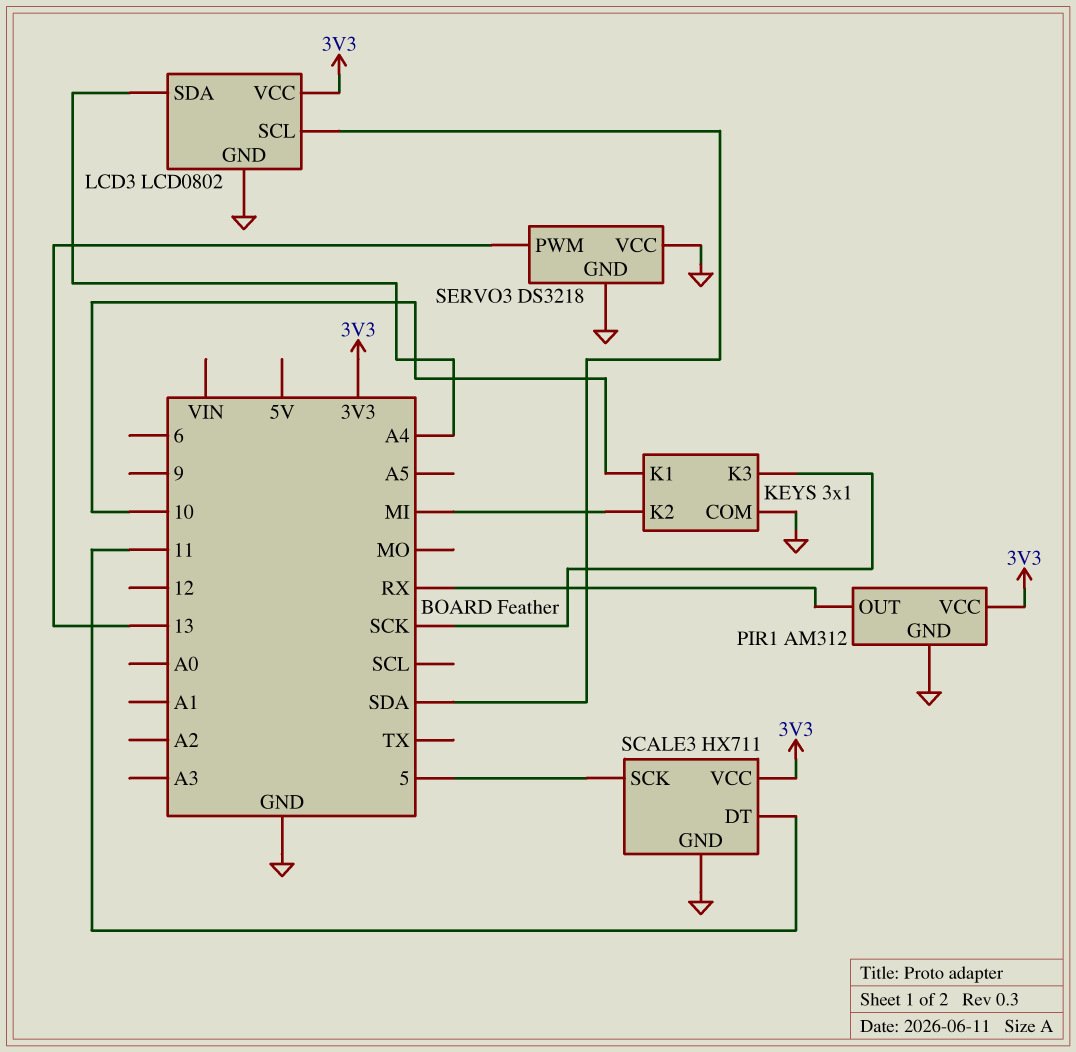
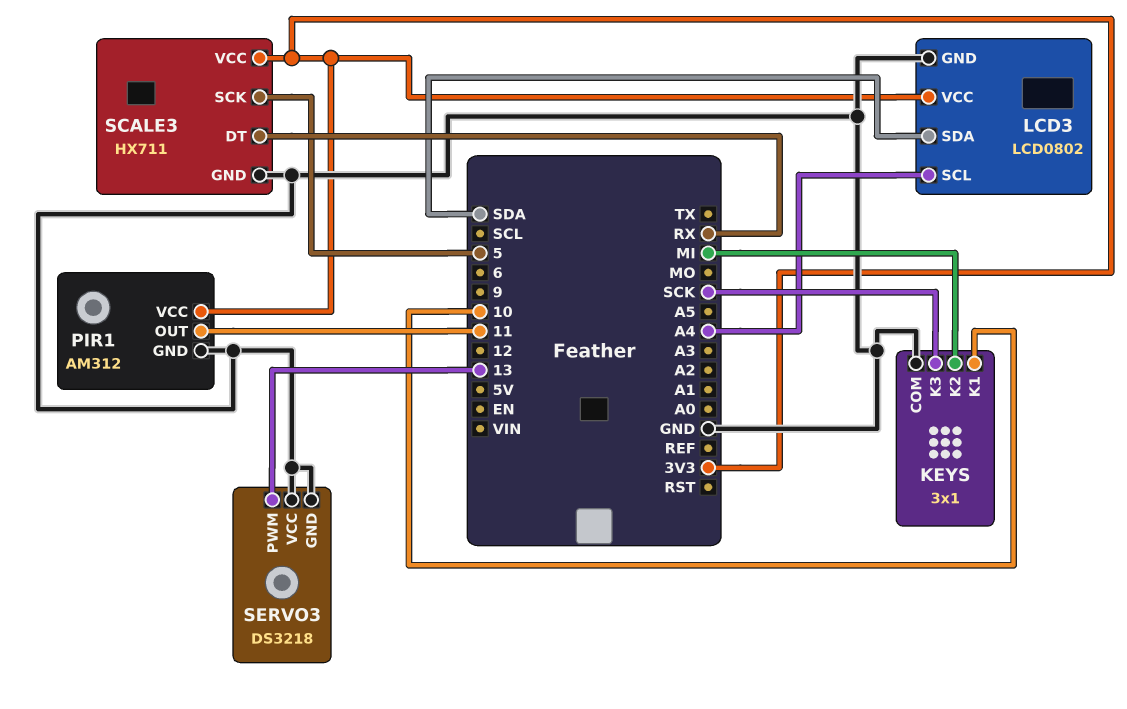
LCD3 pin SCL: SDA -> A4
LCD3 pin SDA: A4 -> SDA
PIR1 pin OUT: RX -> 11
SCALE3 pin DT: 11 -> RX

